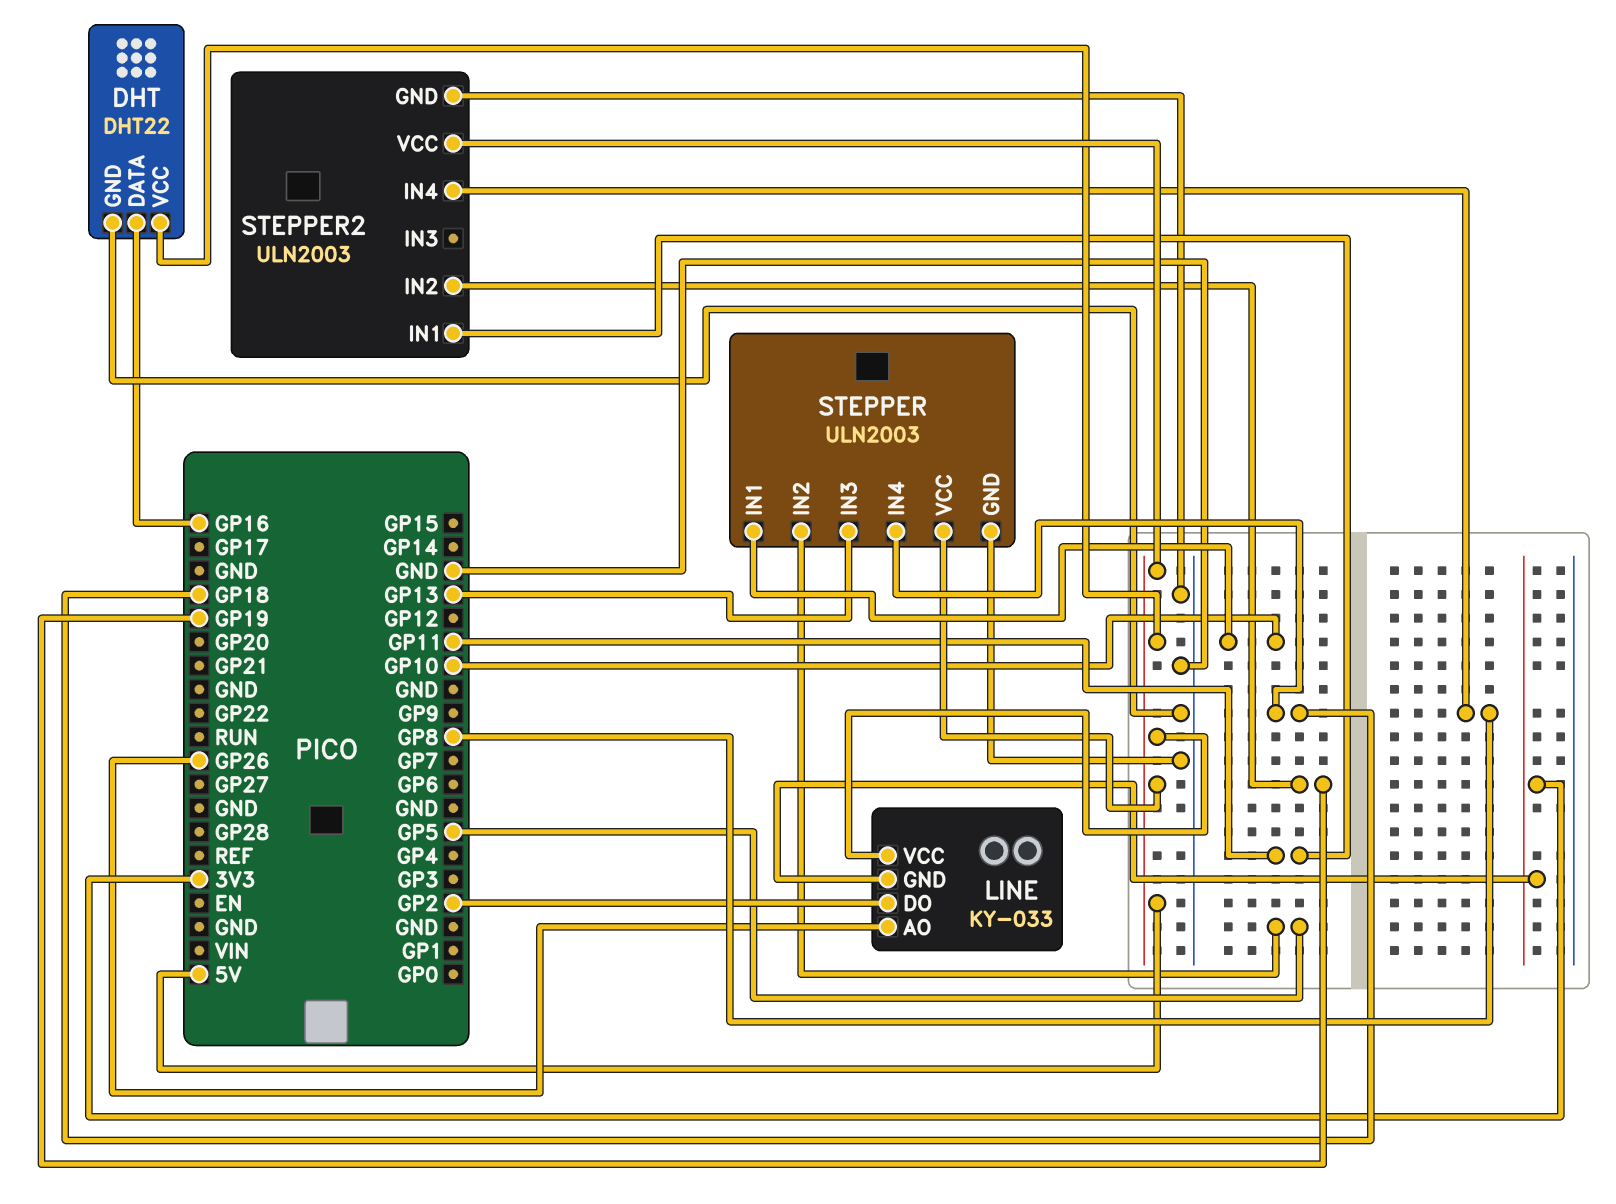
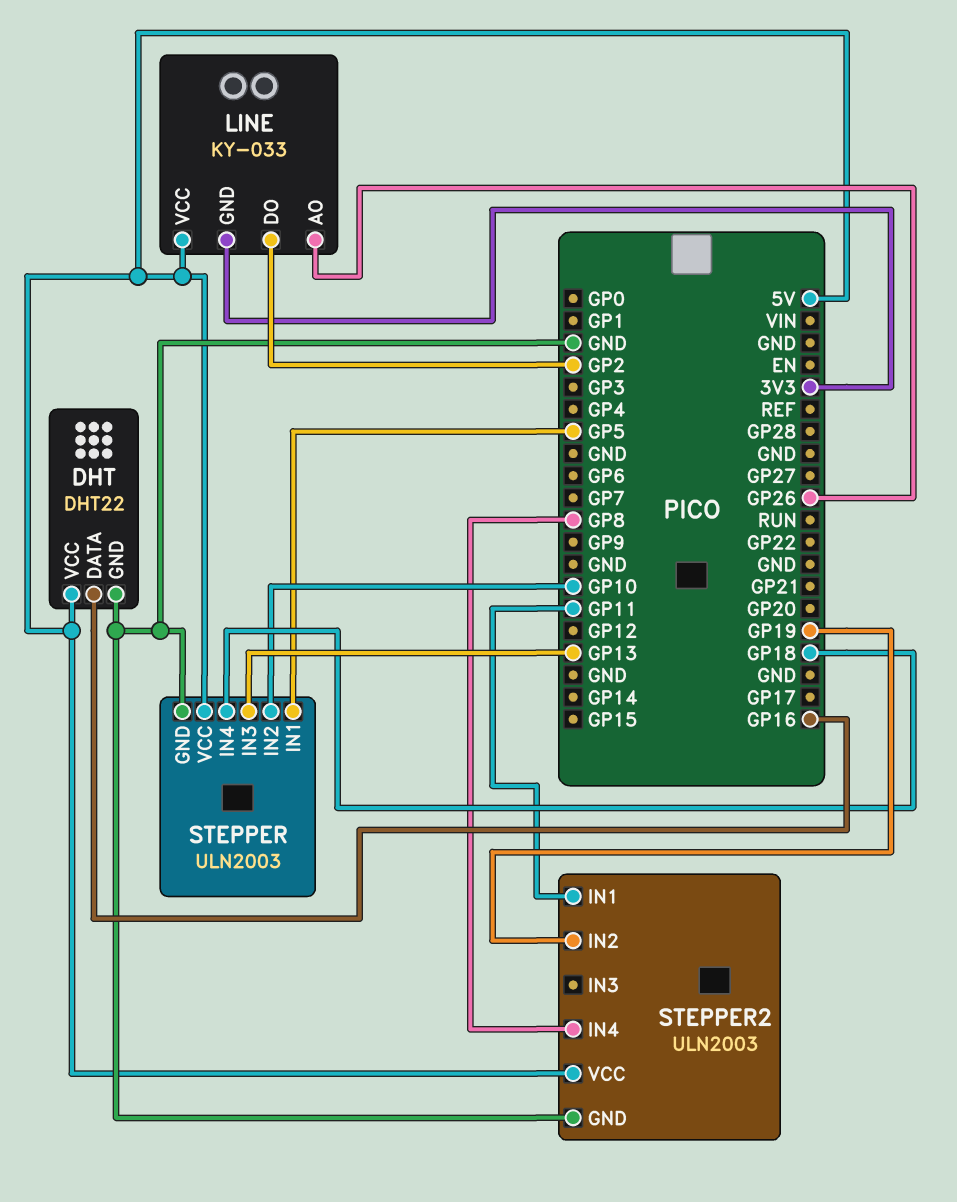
STEPPER pin IN1: GP10 -> GP5
STEPPER pin IN2: GP5 -> GP10

